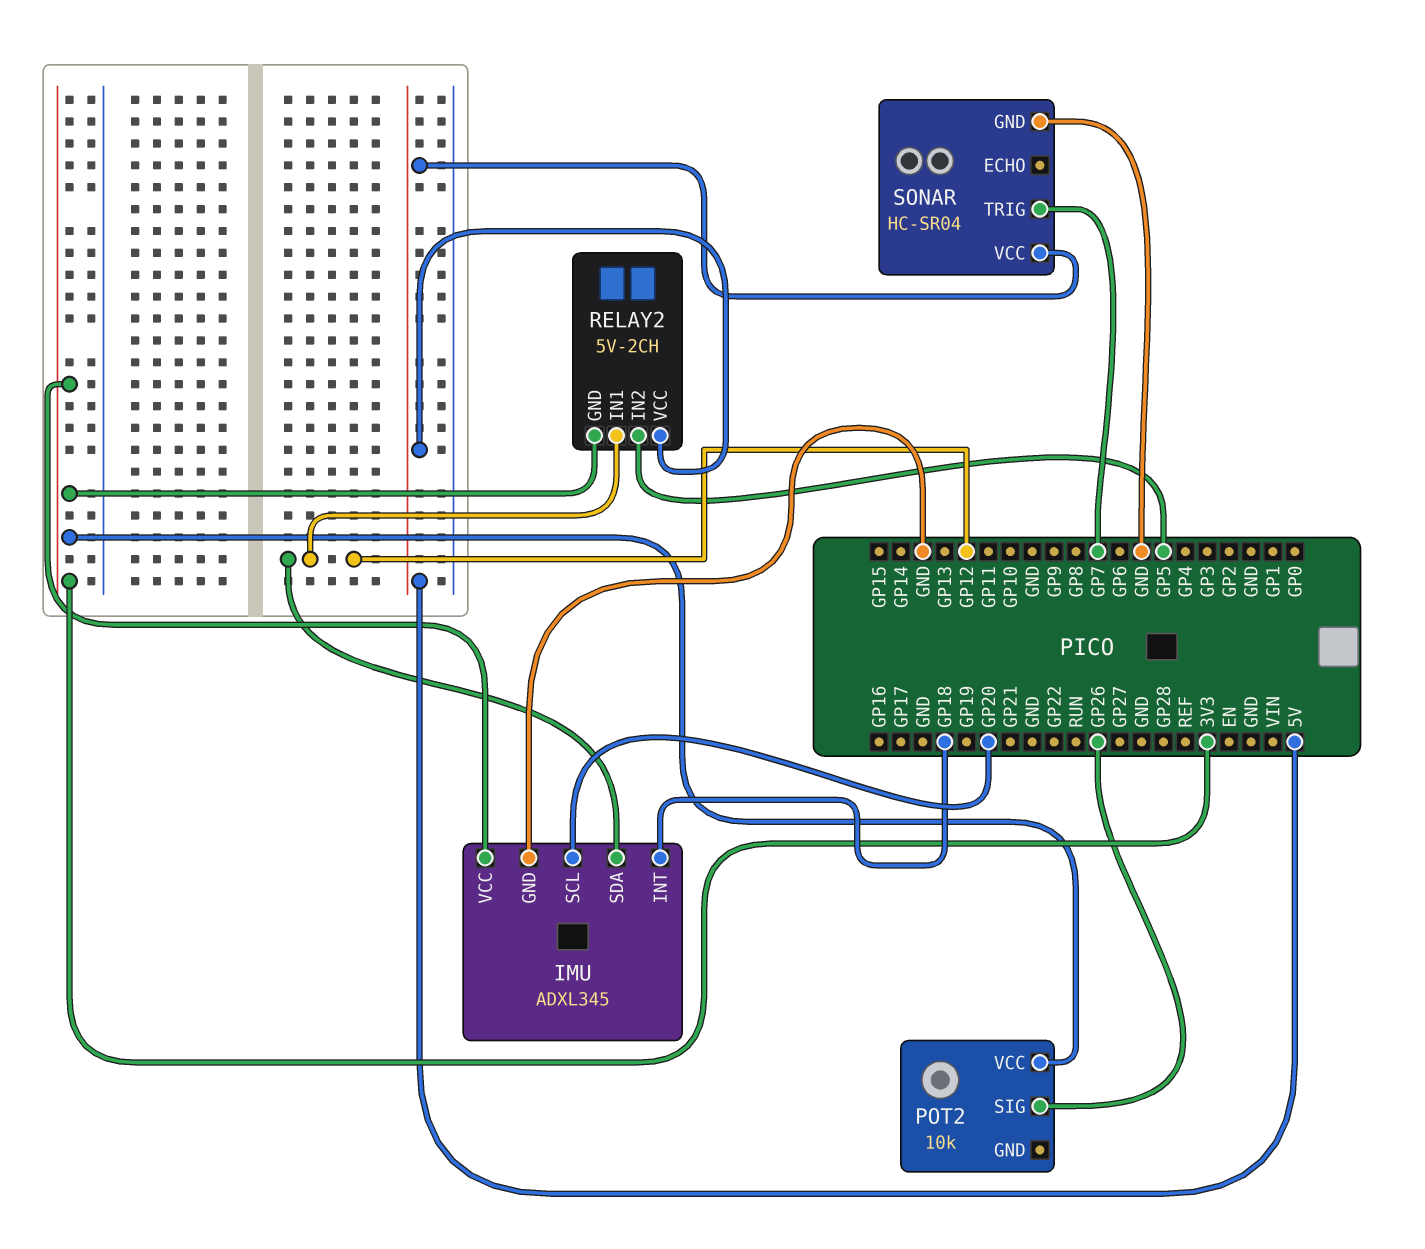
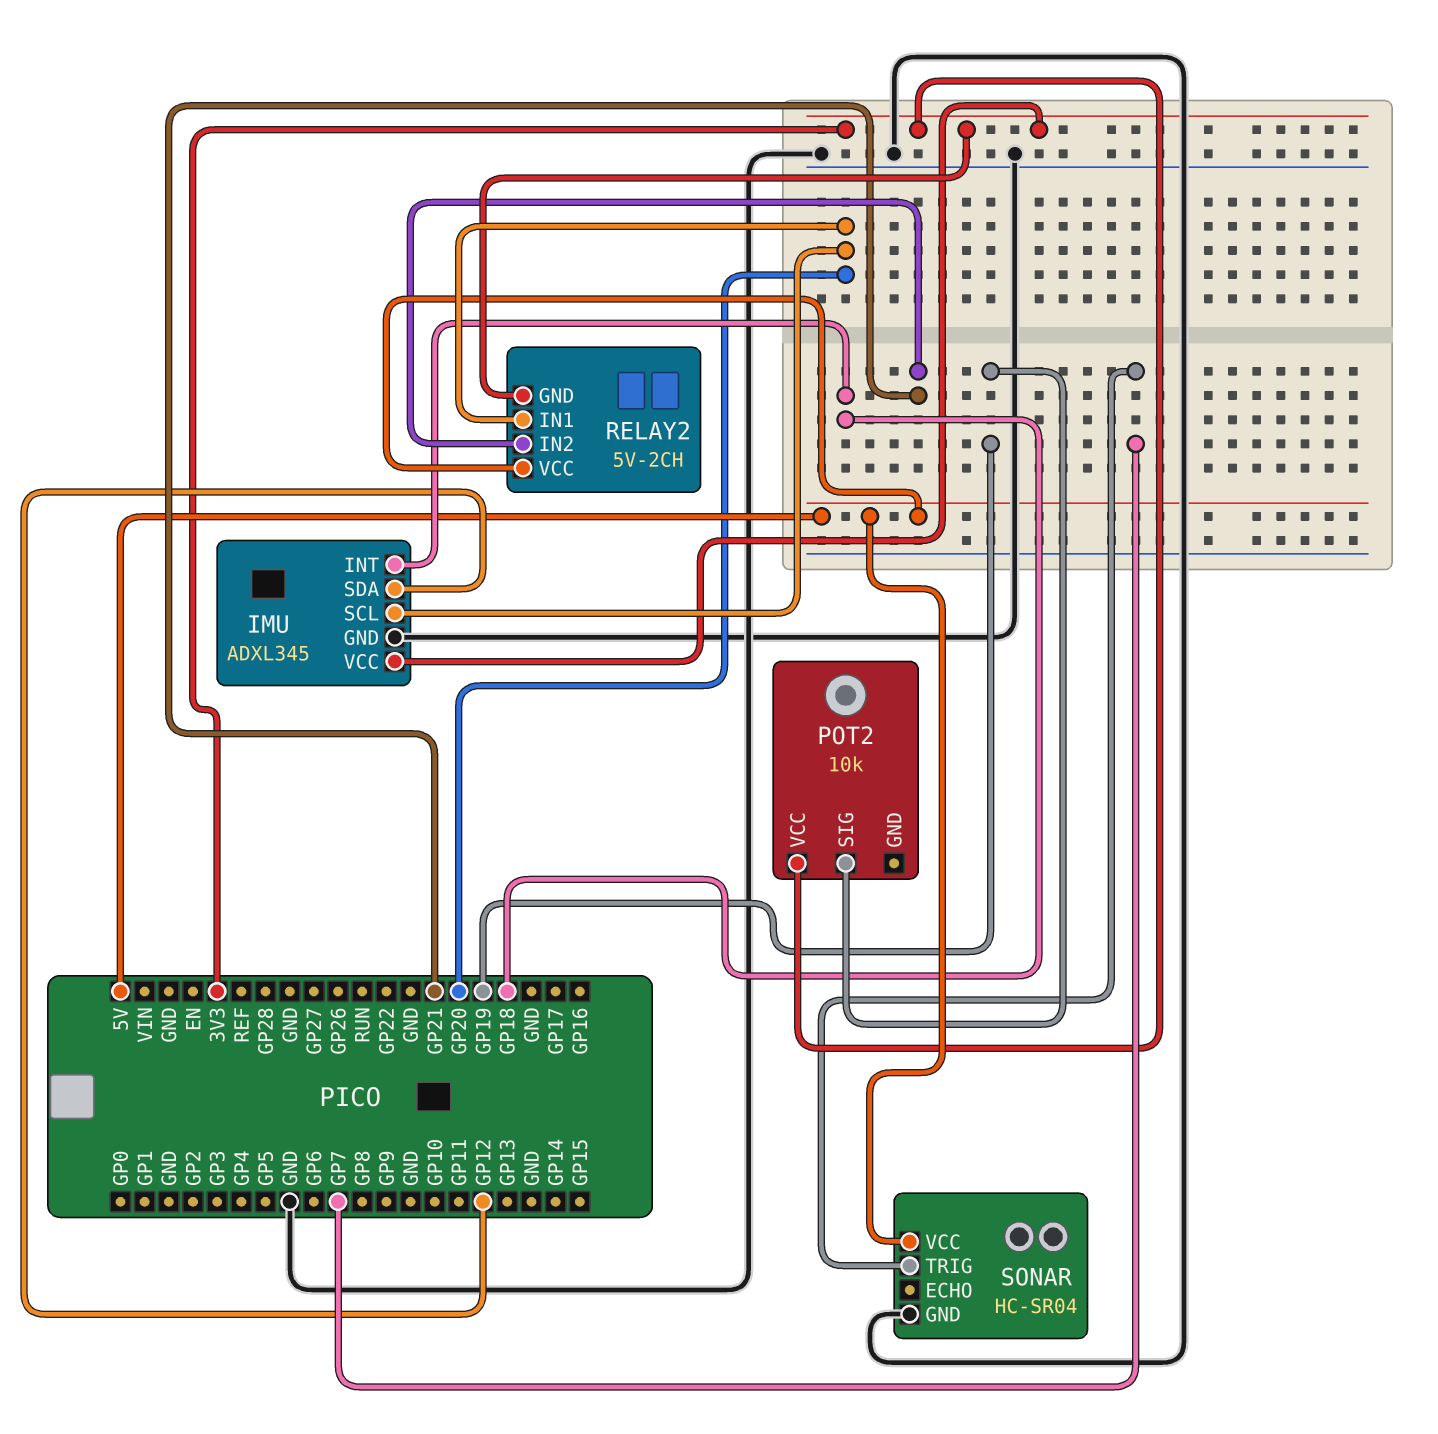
POT2 pin SIG: GP26 -> GP19
RELAY2 pin IN1: GP12 -> GP20
RELAY2 pin IN2: GP5 -> GP21

